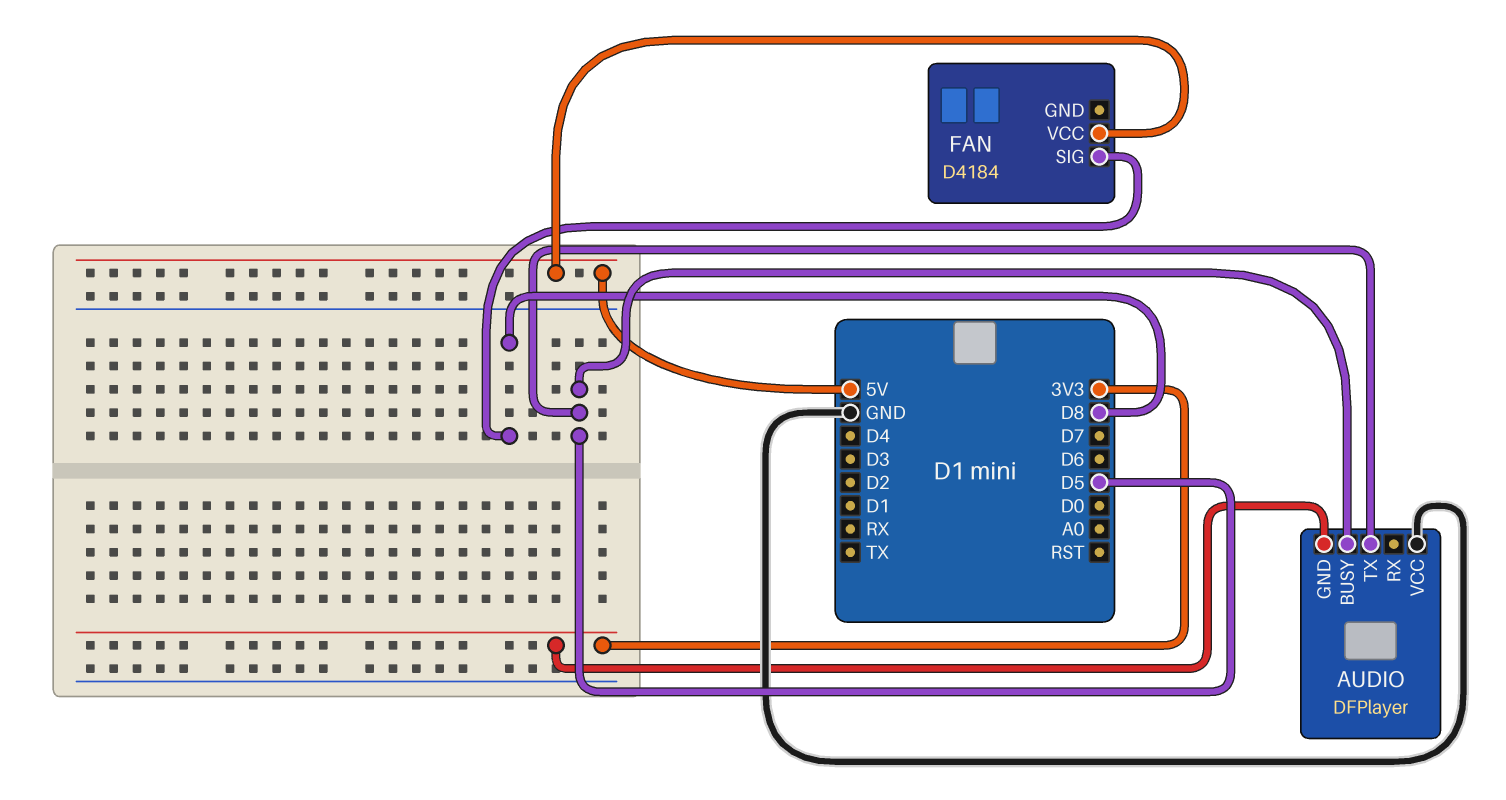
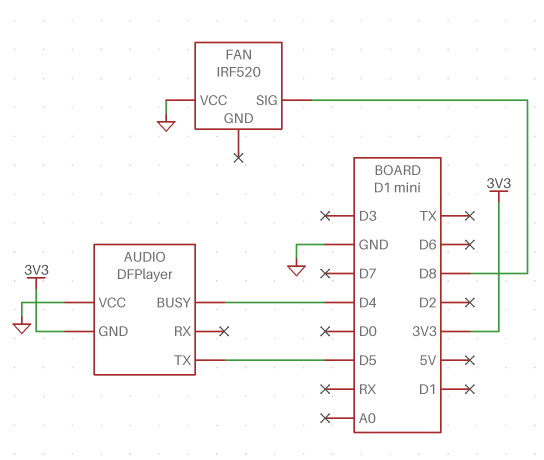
AUDIO pin BUSY: D5 -> D4
FAN: D4184 -> IRF520
FAN pin VCC: 5V -> GND

